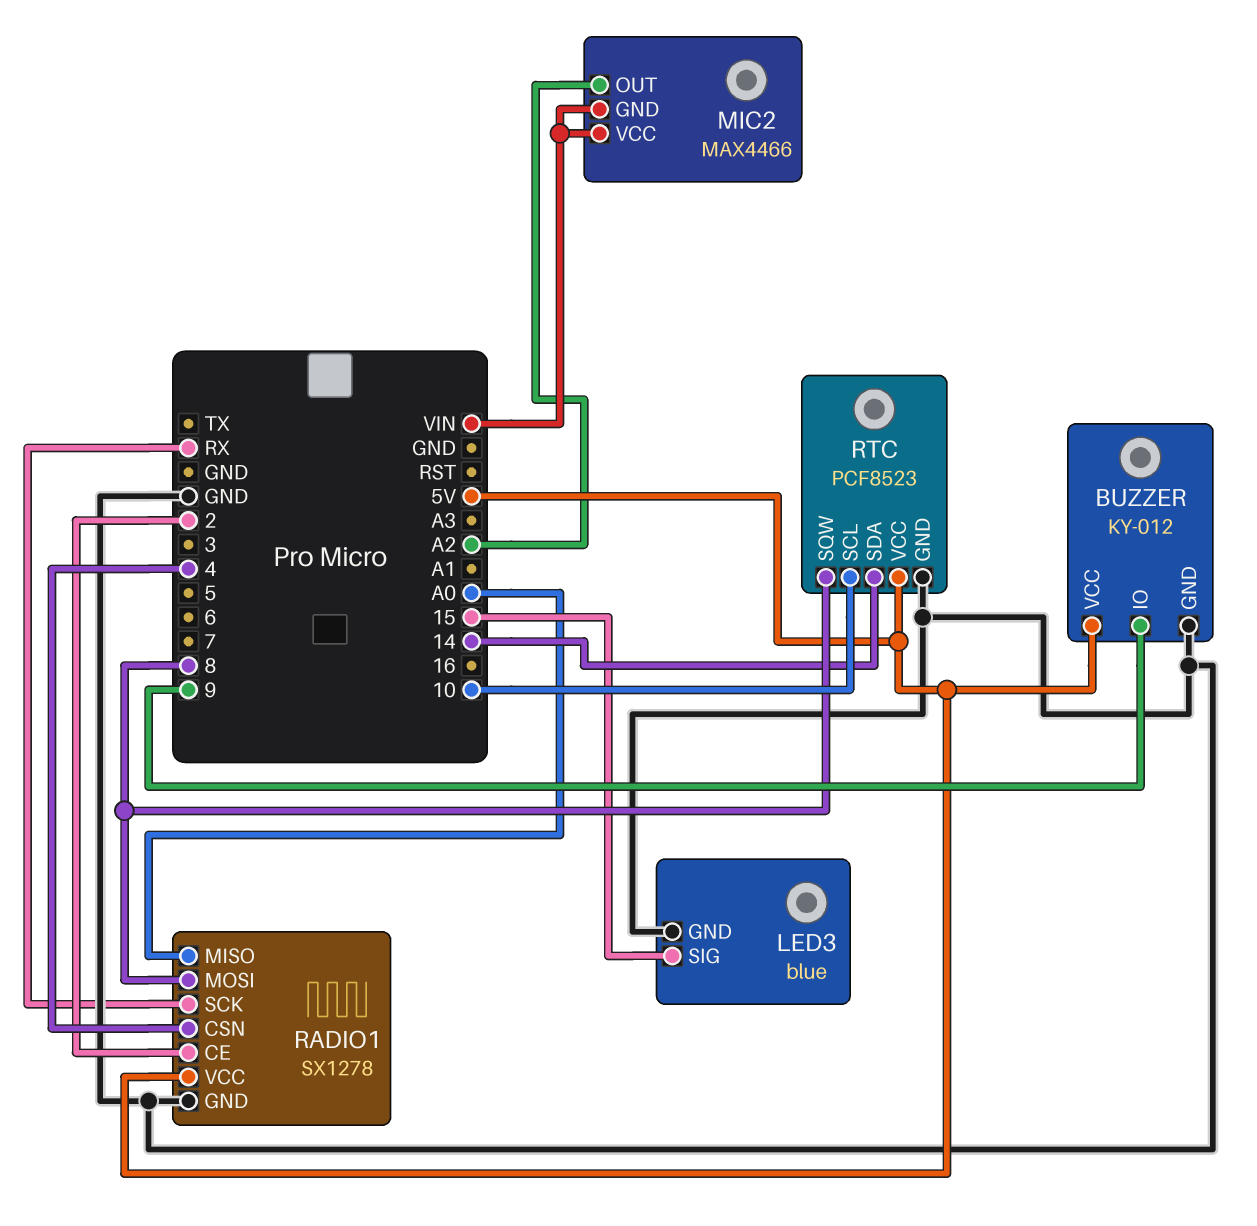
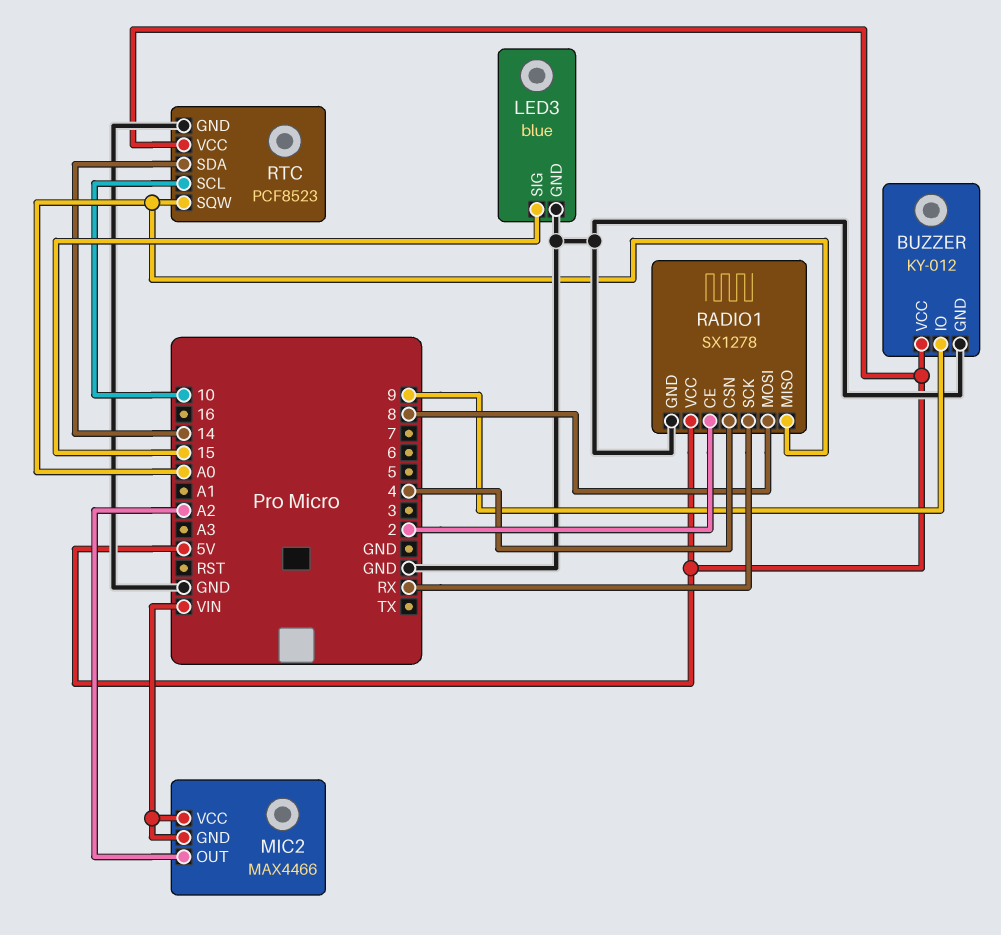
RTC pin SQW: 8 -> A0

